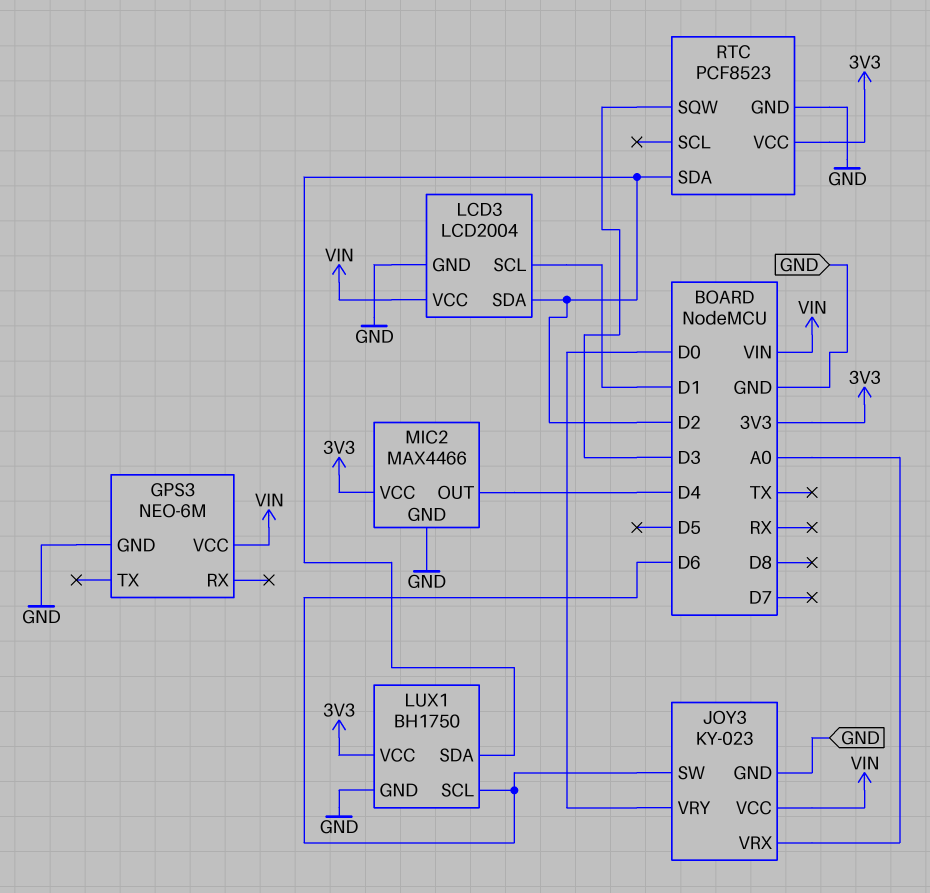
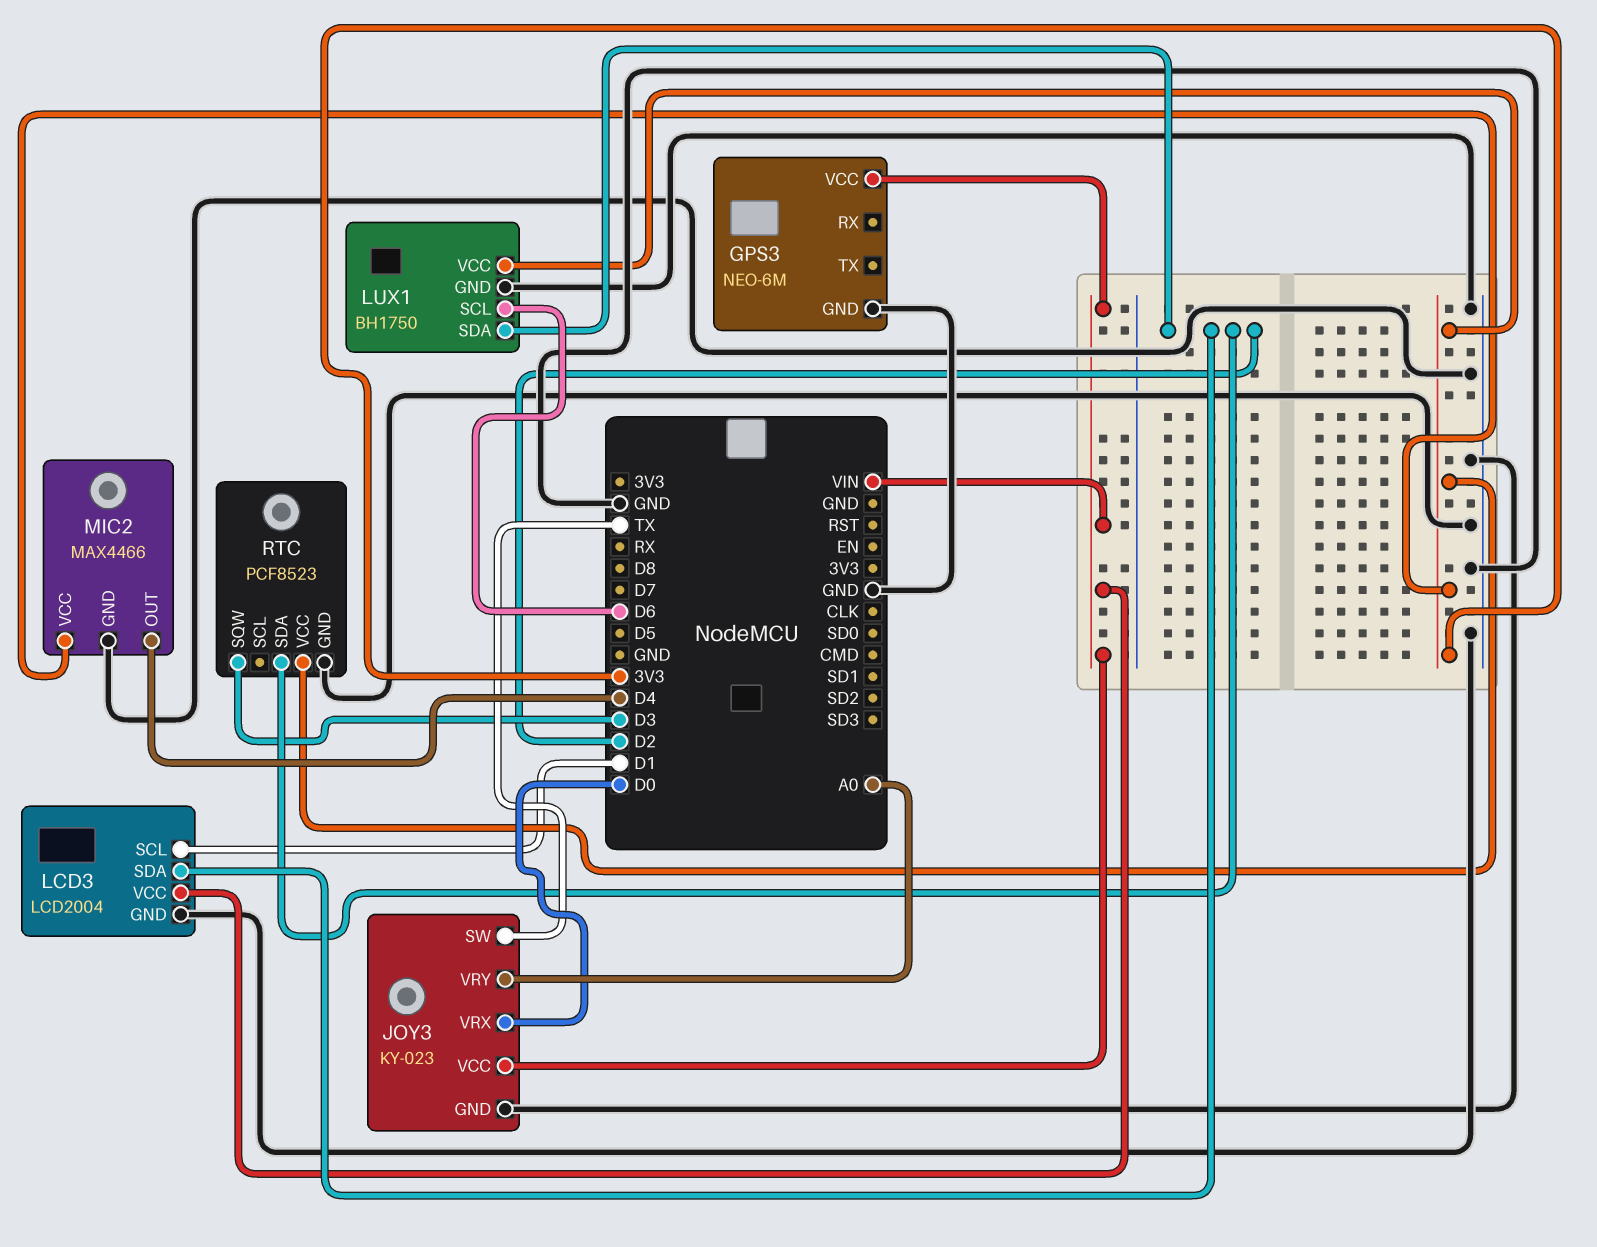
JOY3 pin SW: D6 -> TX
JOY3 pin VRX: A0 -> D0
JOY3 pin VRY: D0 -> A0

